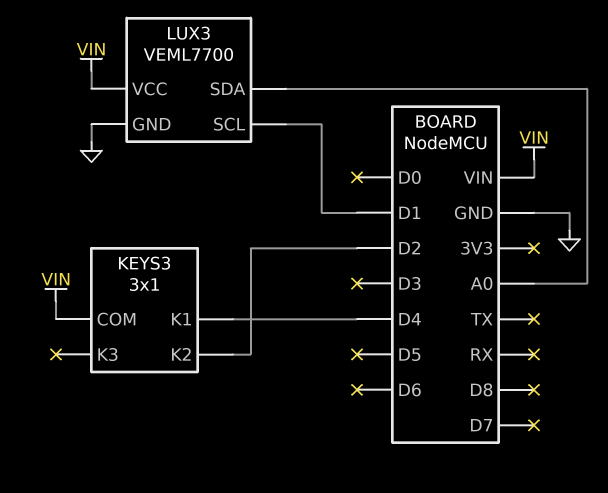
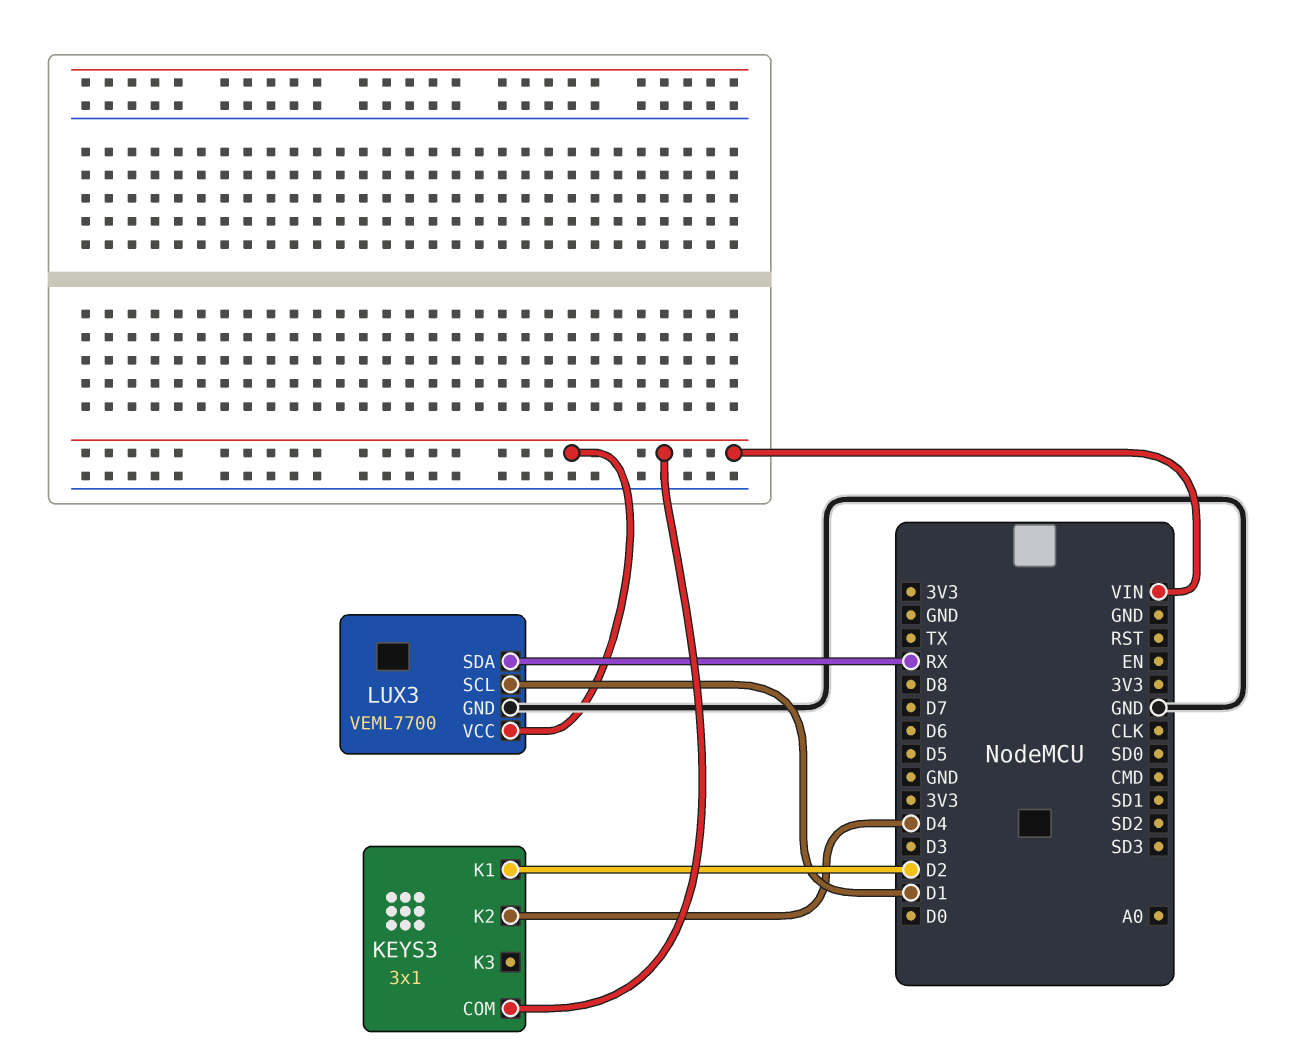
KEYS3 pin K1: D4 -> D2
KEYS3 pin K2: D2 -> D4
LUX3 pin SDA: A0 -> RX

